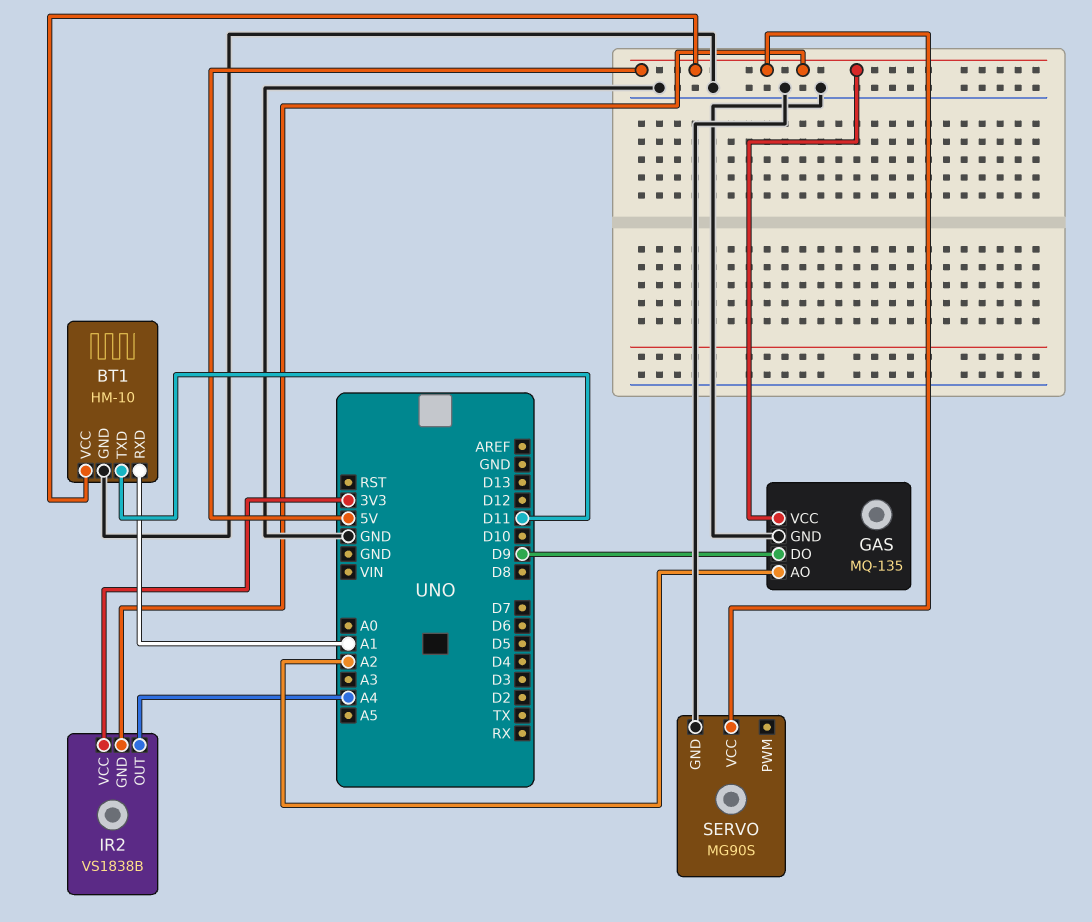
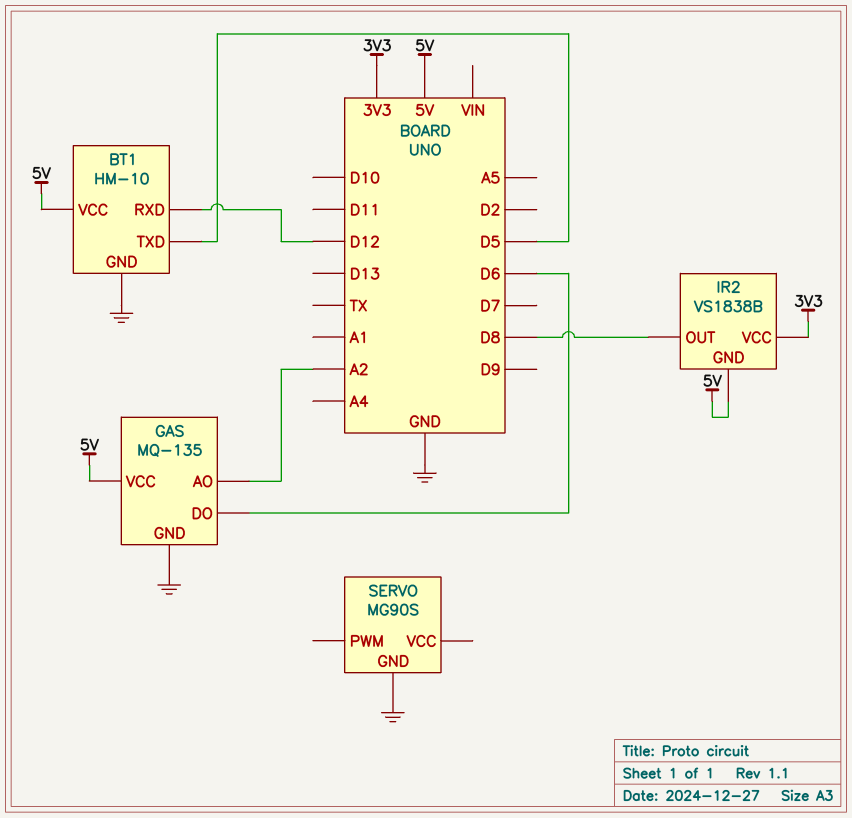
BT1 pin RXD: A1 -> D12
BT1 pin TXD: D11 -> D5
GAS pin DO: D9 -> D6
IR2 pin OUT: A4 -> D8
SERVO pin VCC: 5V -> none

